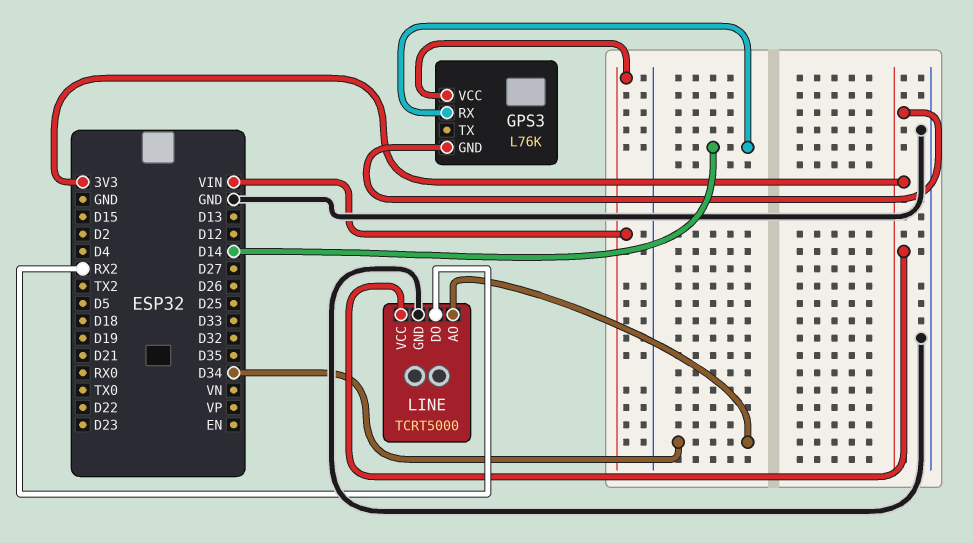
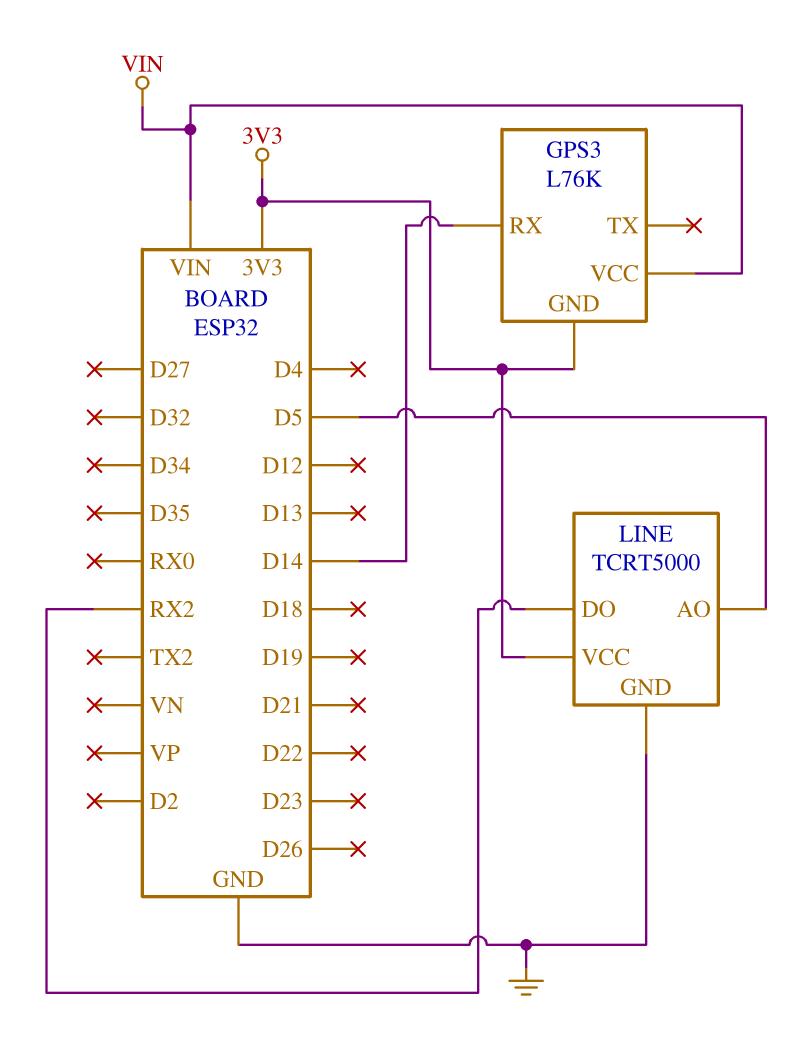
LINE pin AO: D34 -> D5

